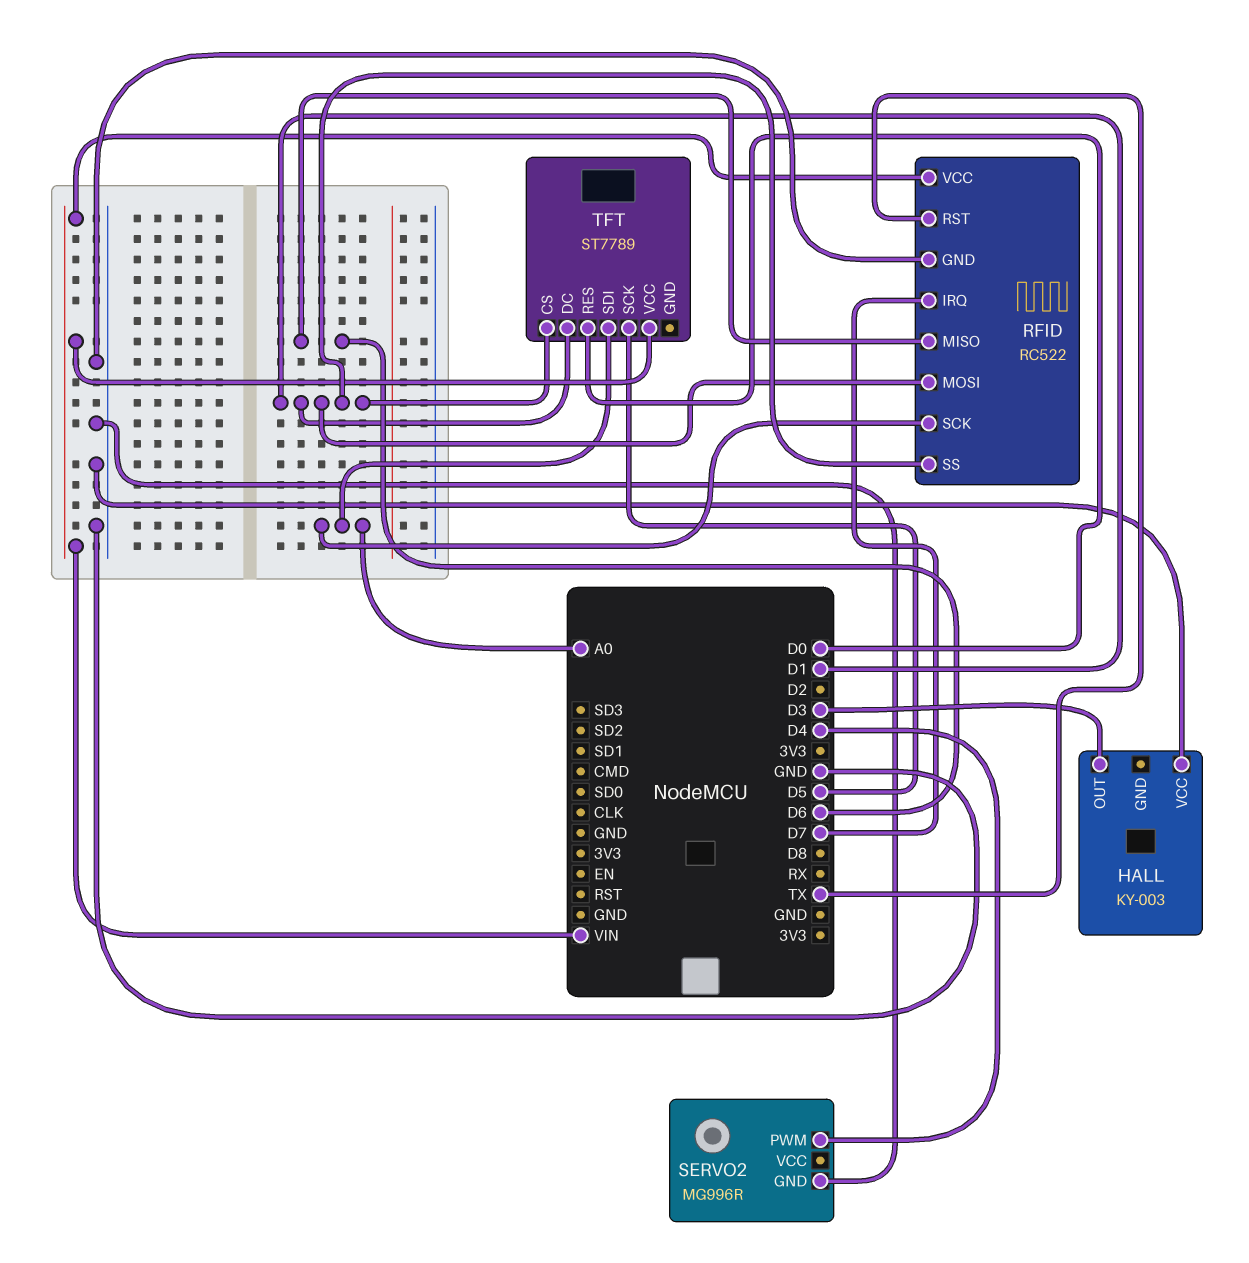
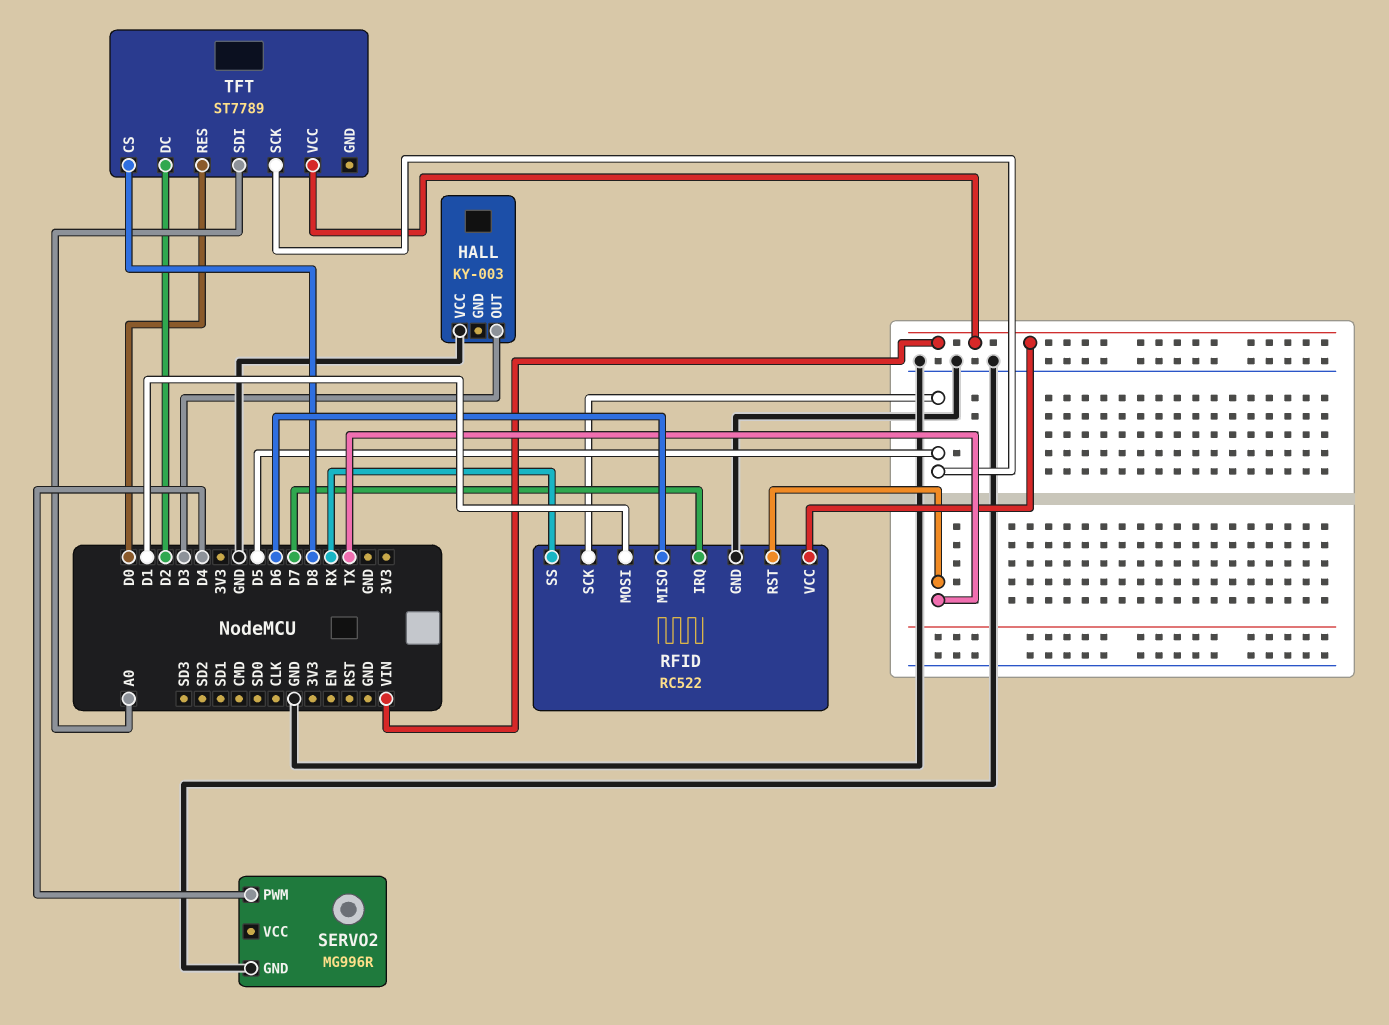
RFID pin SCK: A0 -> D5
RFID pin SS: D1 -> RX
TFT pin CS: D1 -> D8
TFT pin DC: D1 -> D2

